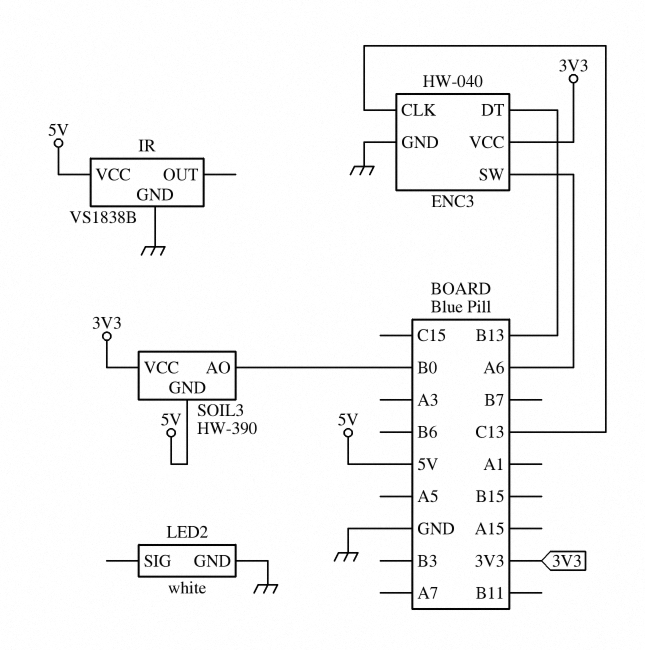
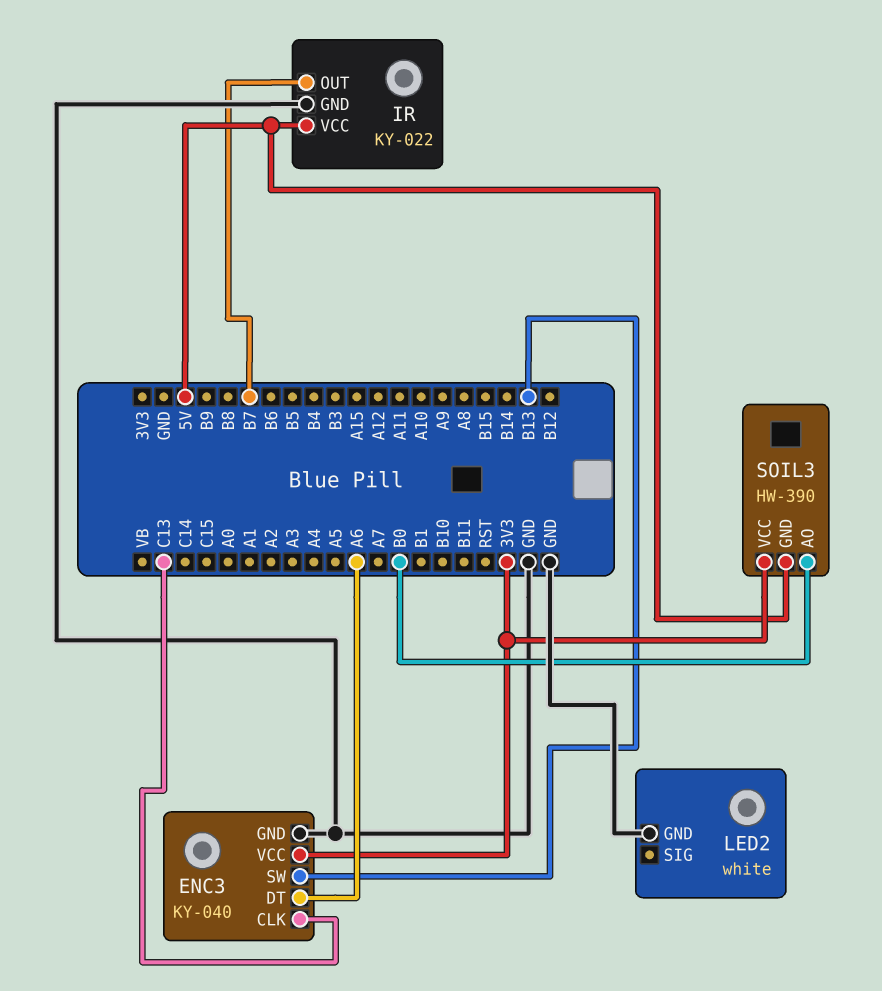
ENC3: HW-040 -> KY-040
ENC3 pin DT: B13 -> A6
ENC3 pin SW: A6 -> B13
IR: VS1838B -> KY-022
IR pin OUT: none -> B7

